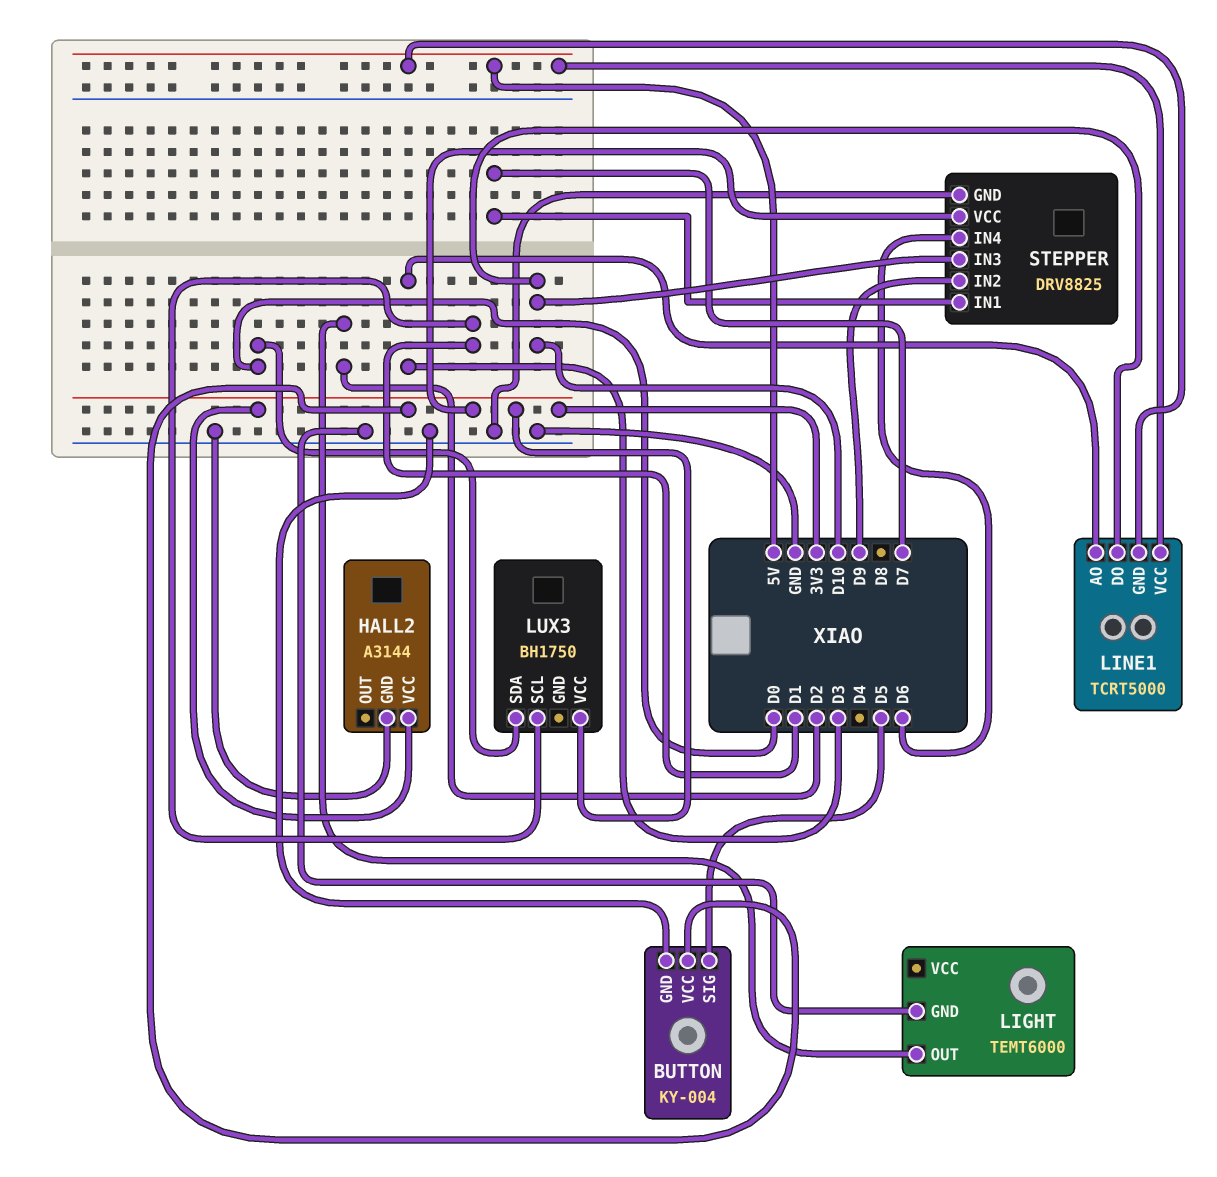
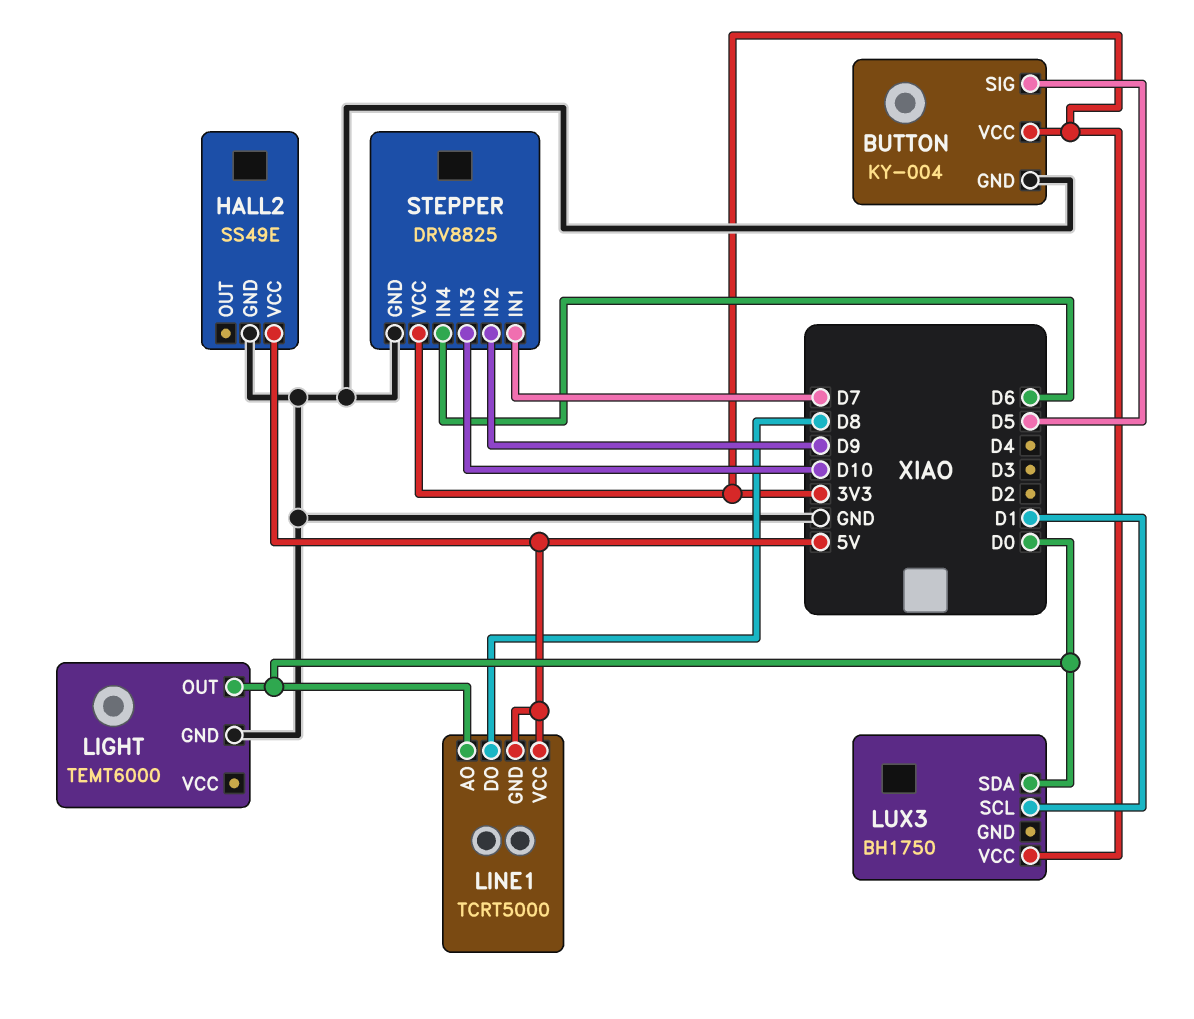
HALL2: A3144 -> SS49E
HALL2 pin VCC: 3V3 -> 5V
LIGHT pin OUT: D2 -> D0
LINE1 pin AO: D3 -> D0
LINE1 pin DO: D10 -> D8

